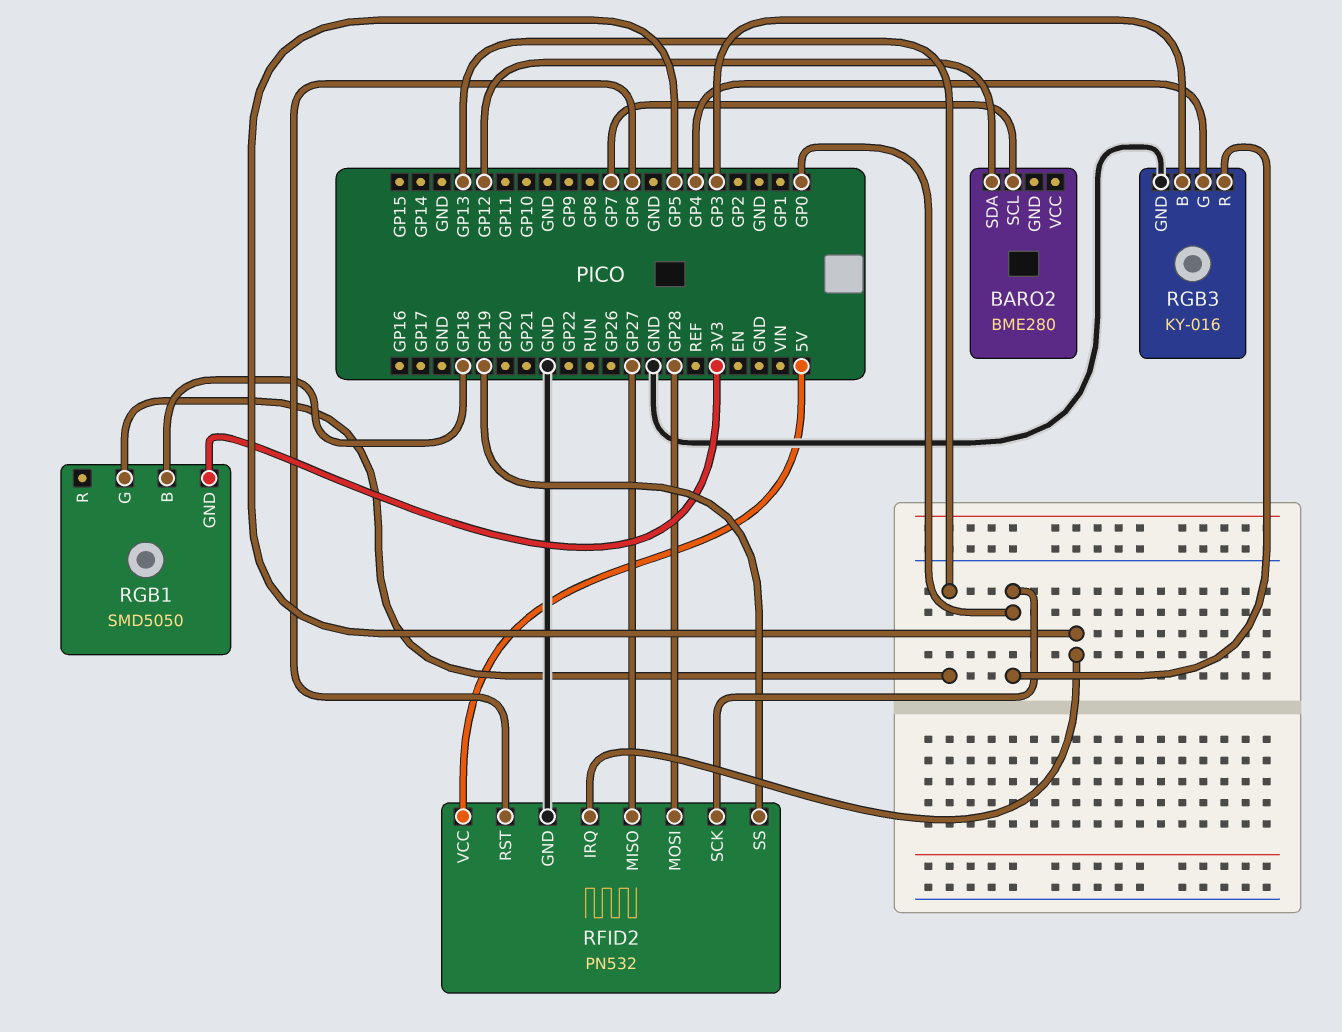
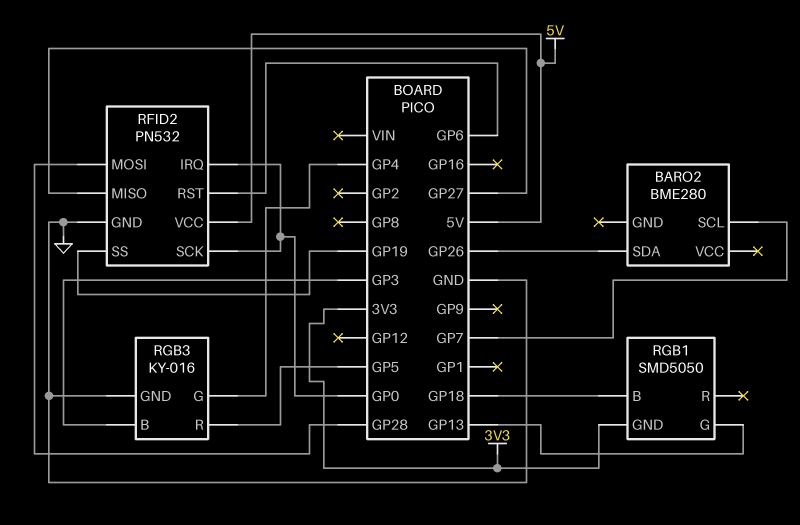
BARO2 pin SDA: GP12 -> GP26
RFID2 pin IRQ: GP5 -> GP0
RGB3 pin R: GP0 -> GP5

